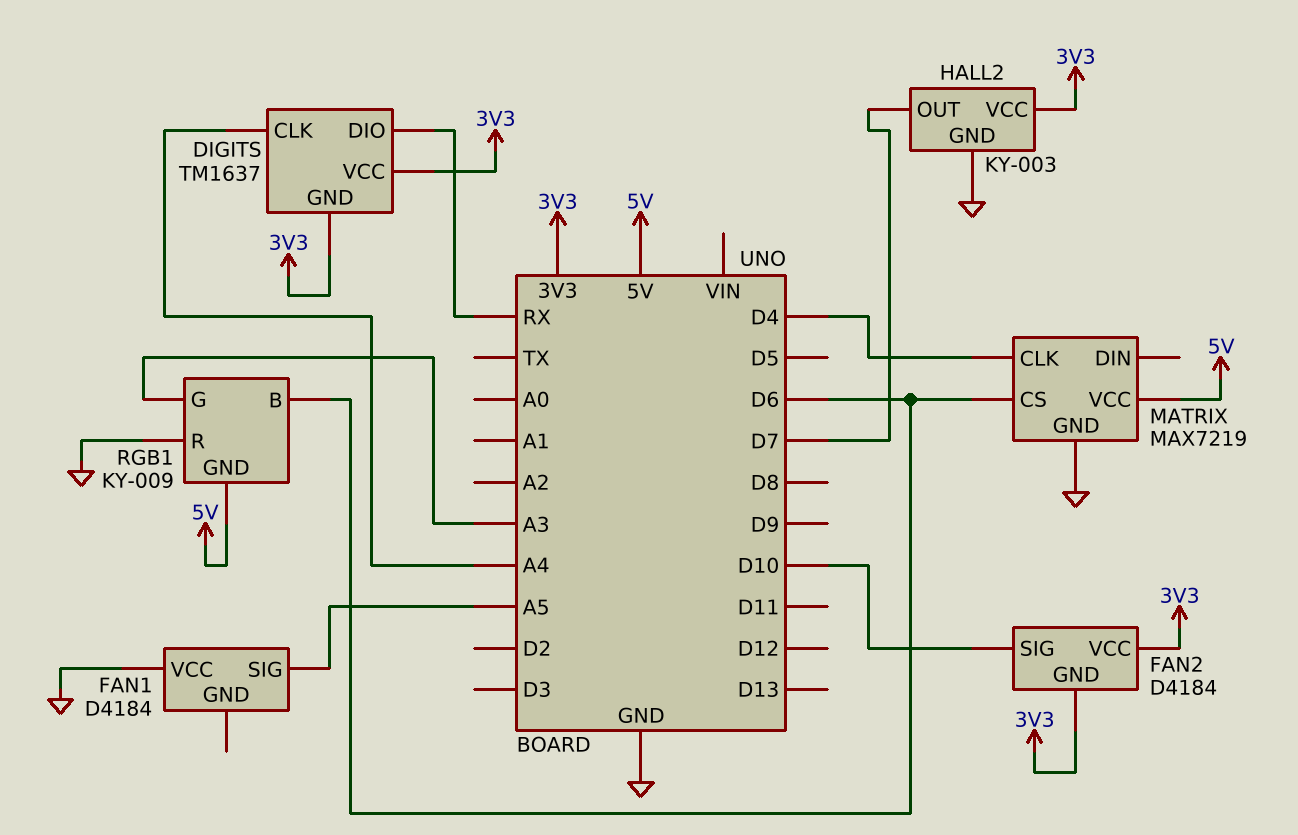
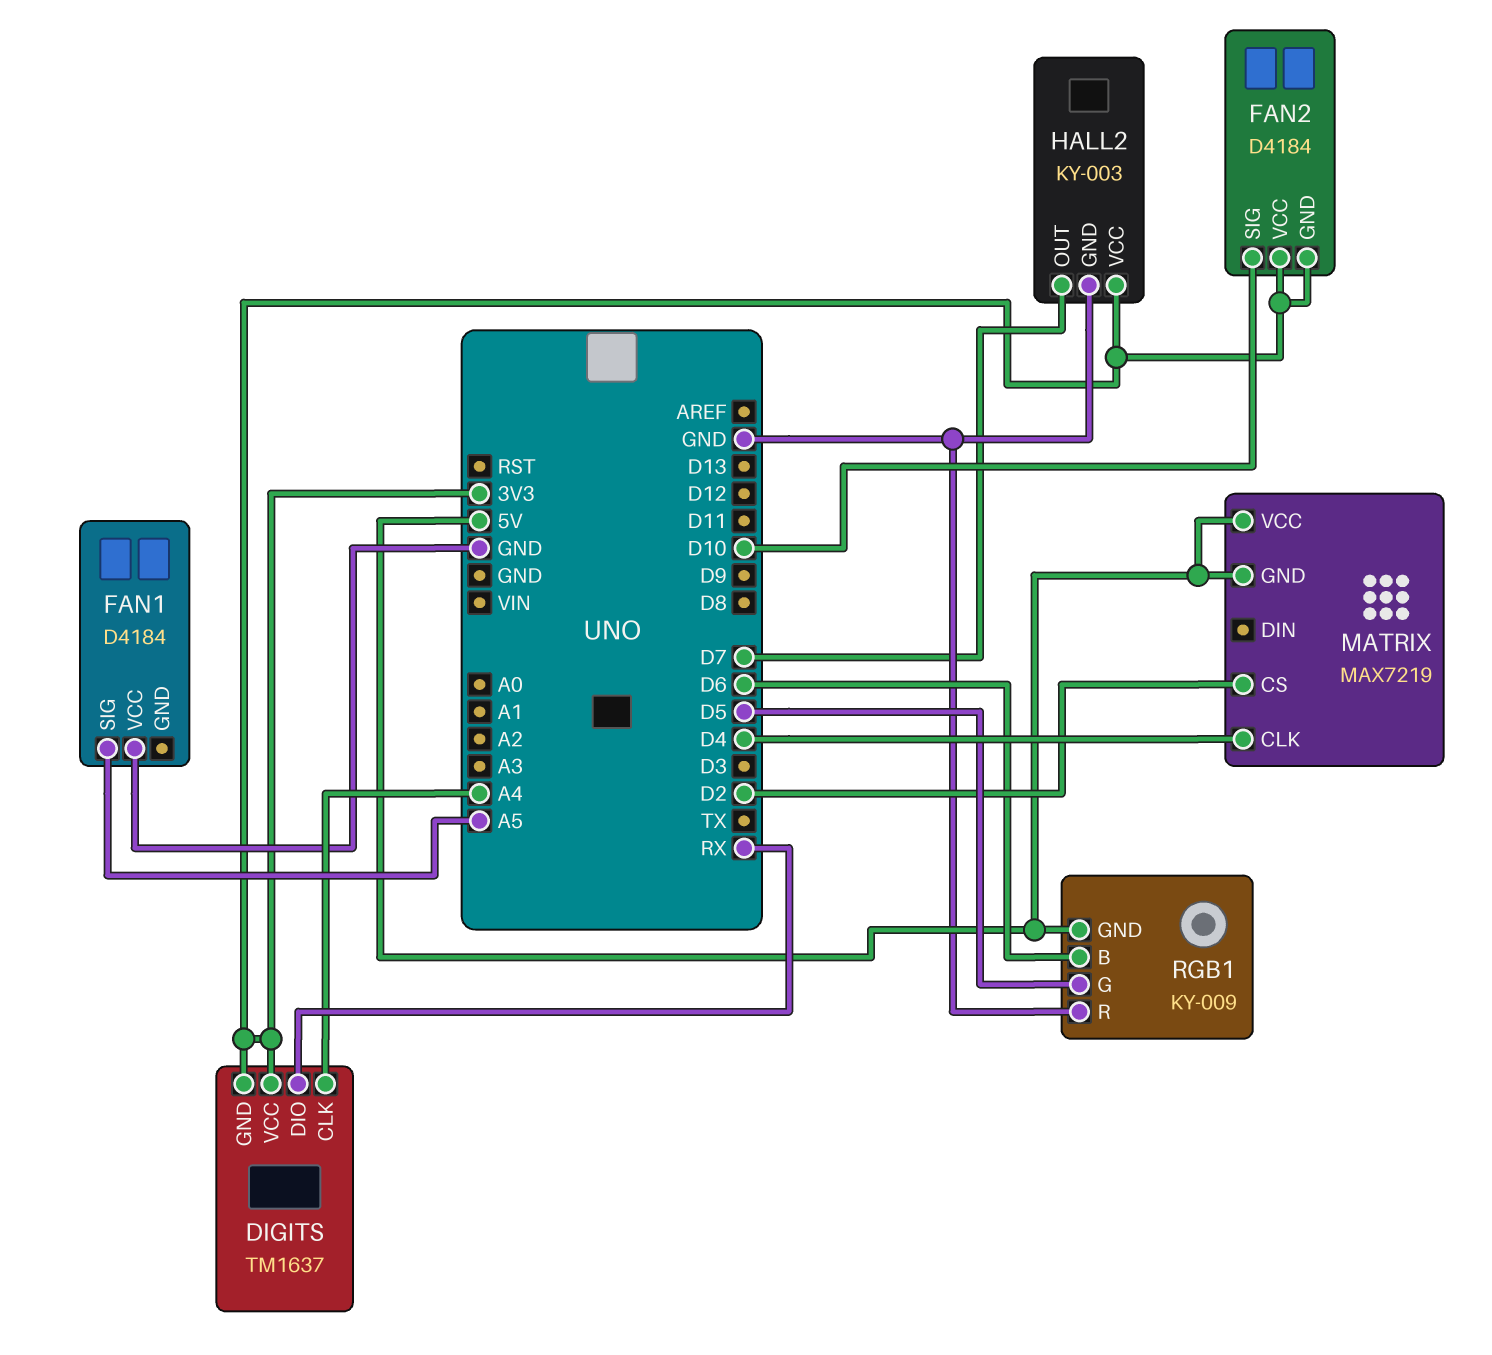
MATRIX pin CS: D6 -> D2
MATRIX pin GND: GND -> 5V
RGB1 pin G: A3 -> D5

